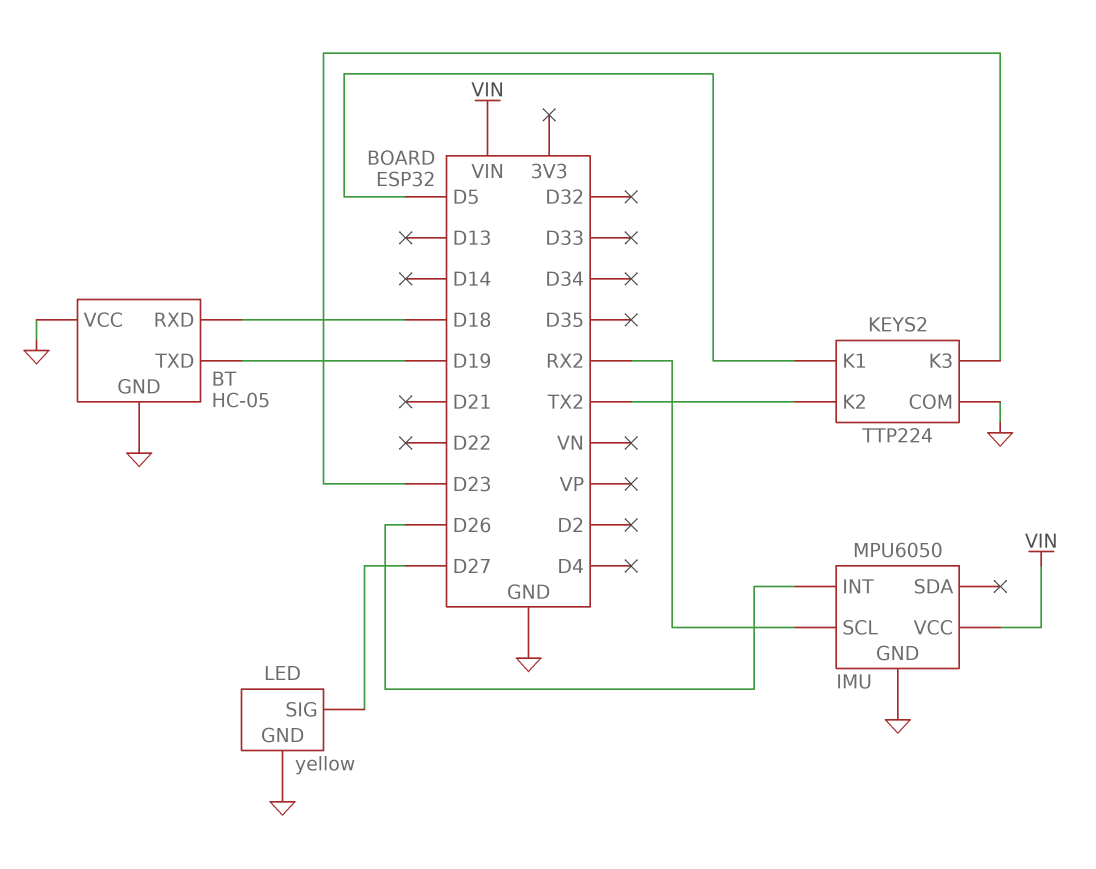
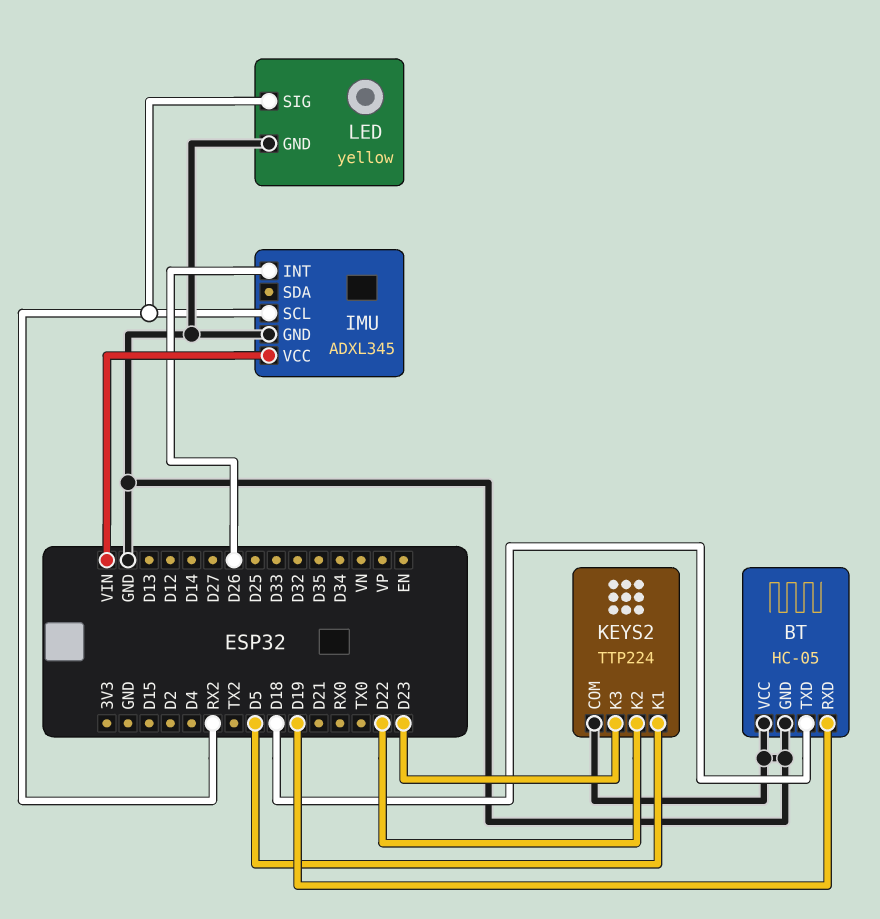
BT pin RXD: D18 -> D19
BT pin TXD: D19 -> D18
IMU: MPU6050 -> ADXL345
KEYS2 pin K2: TX2 -> D22
LED pin SIG: D27 -> RX2

